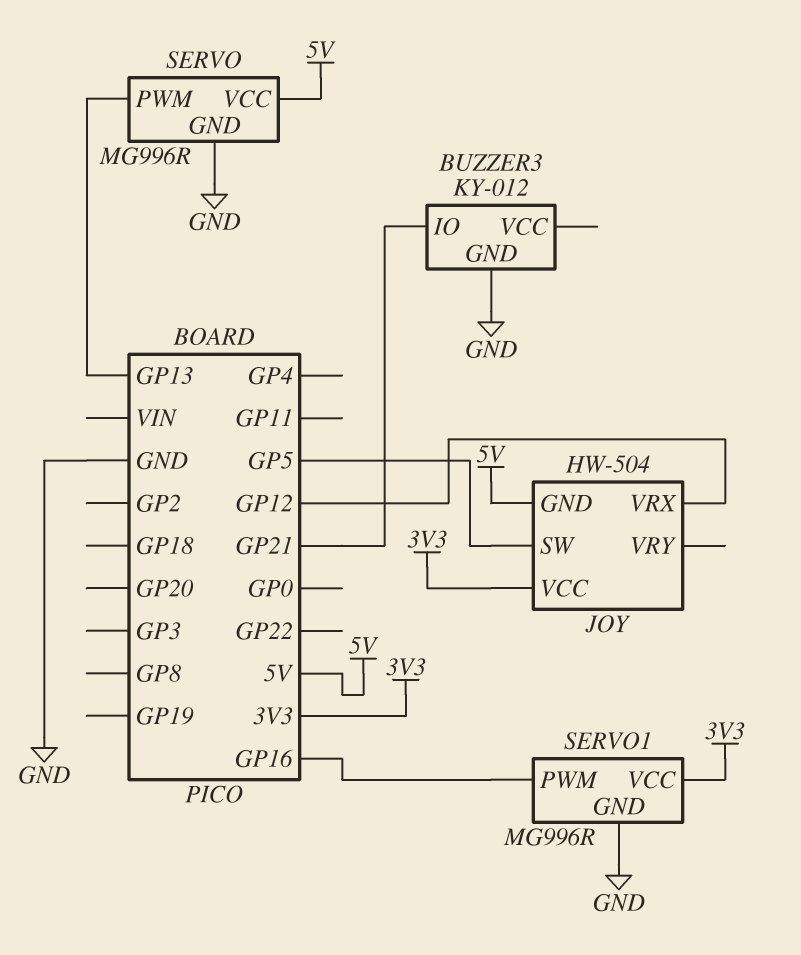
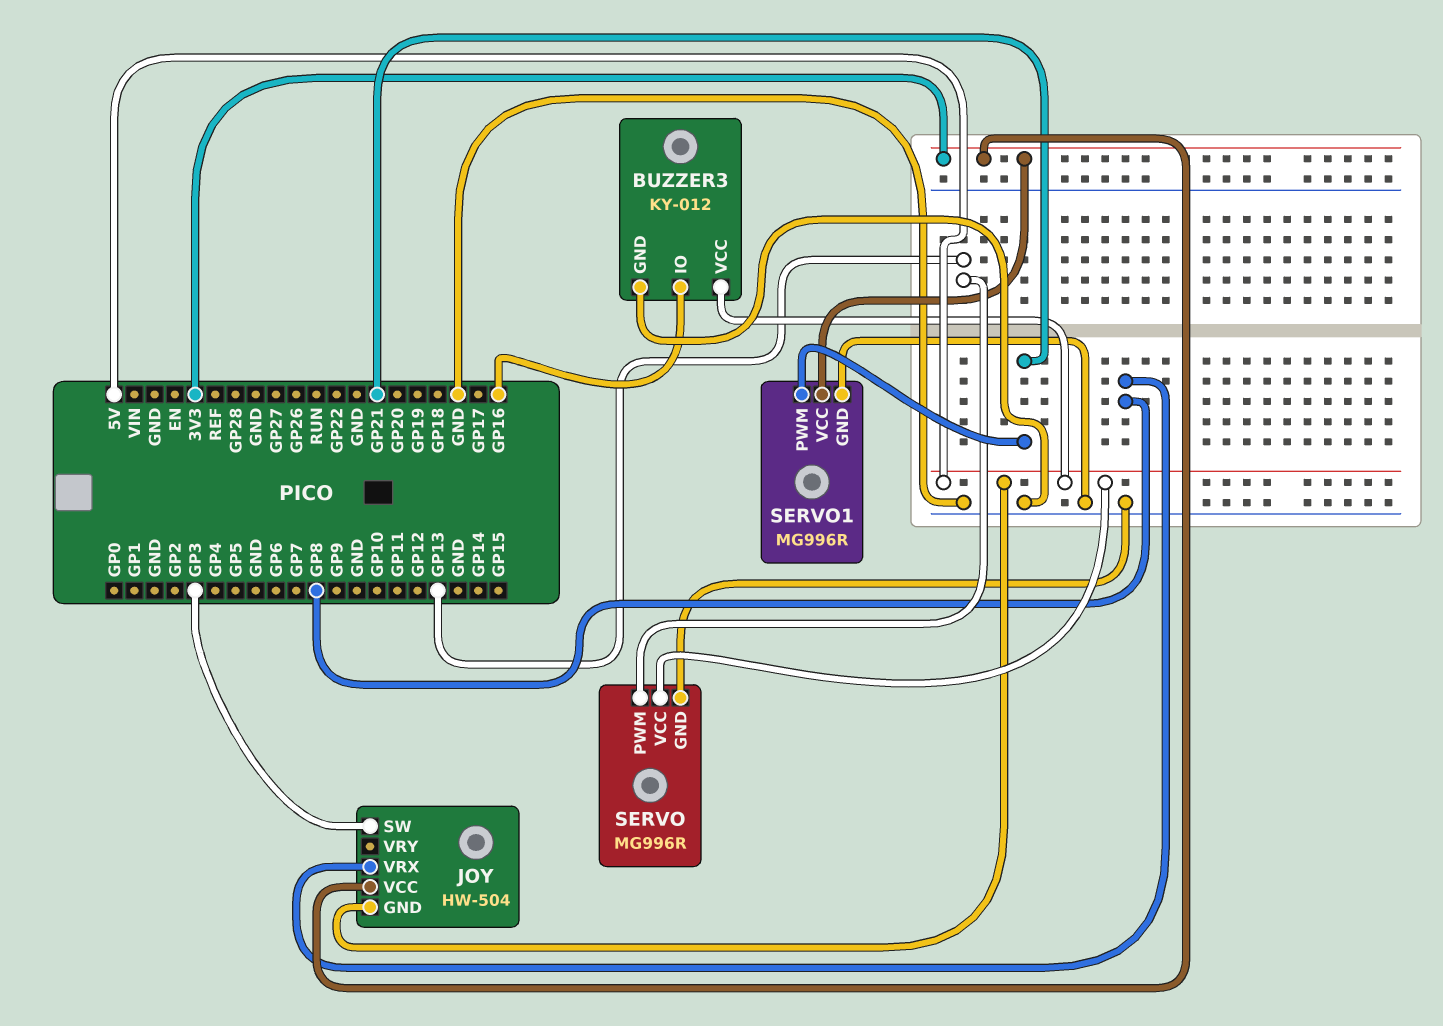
BUZZER3 pin IO: GP21 -> GP16
BUZZER3 pin VCC: none -> 5V
JOY pin SW: GP5 -> GP3
JOY pin VRX: GP12 -> GP8
SERVO1 pin PWM: GP16 -> GP21

